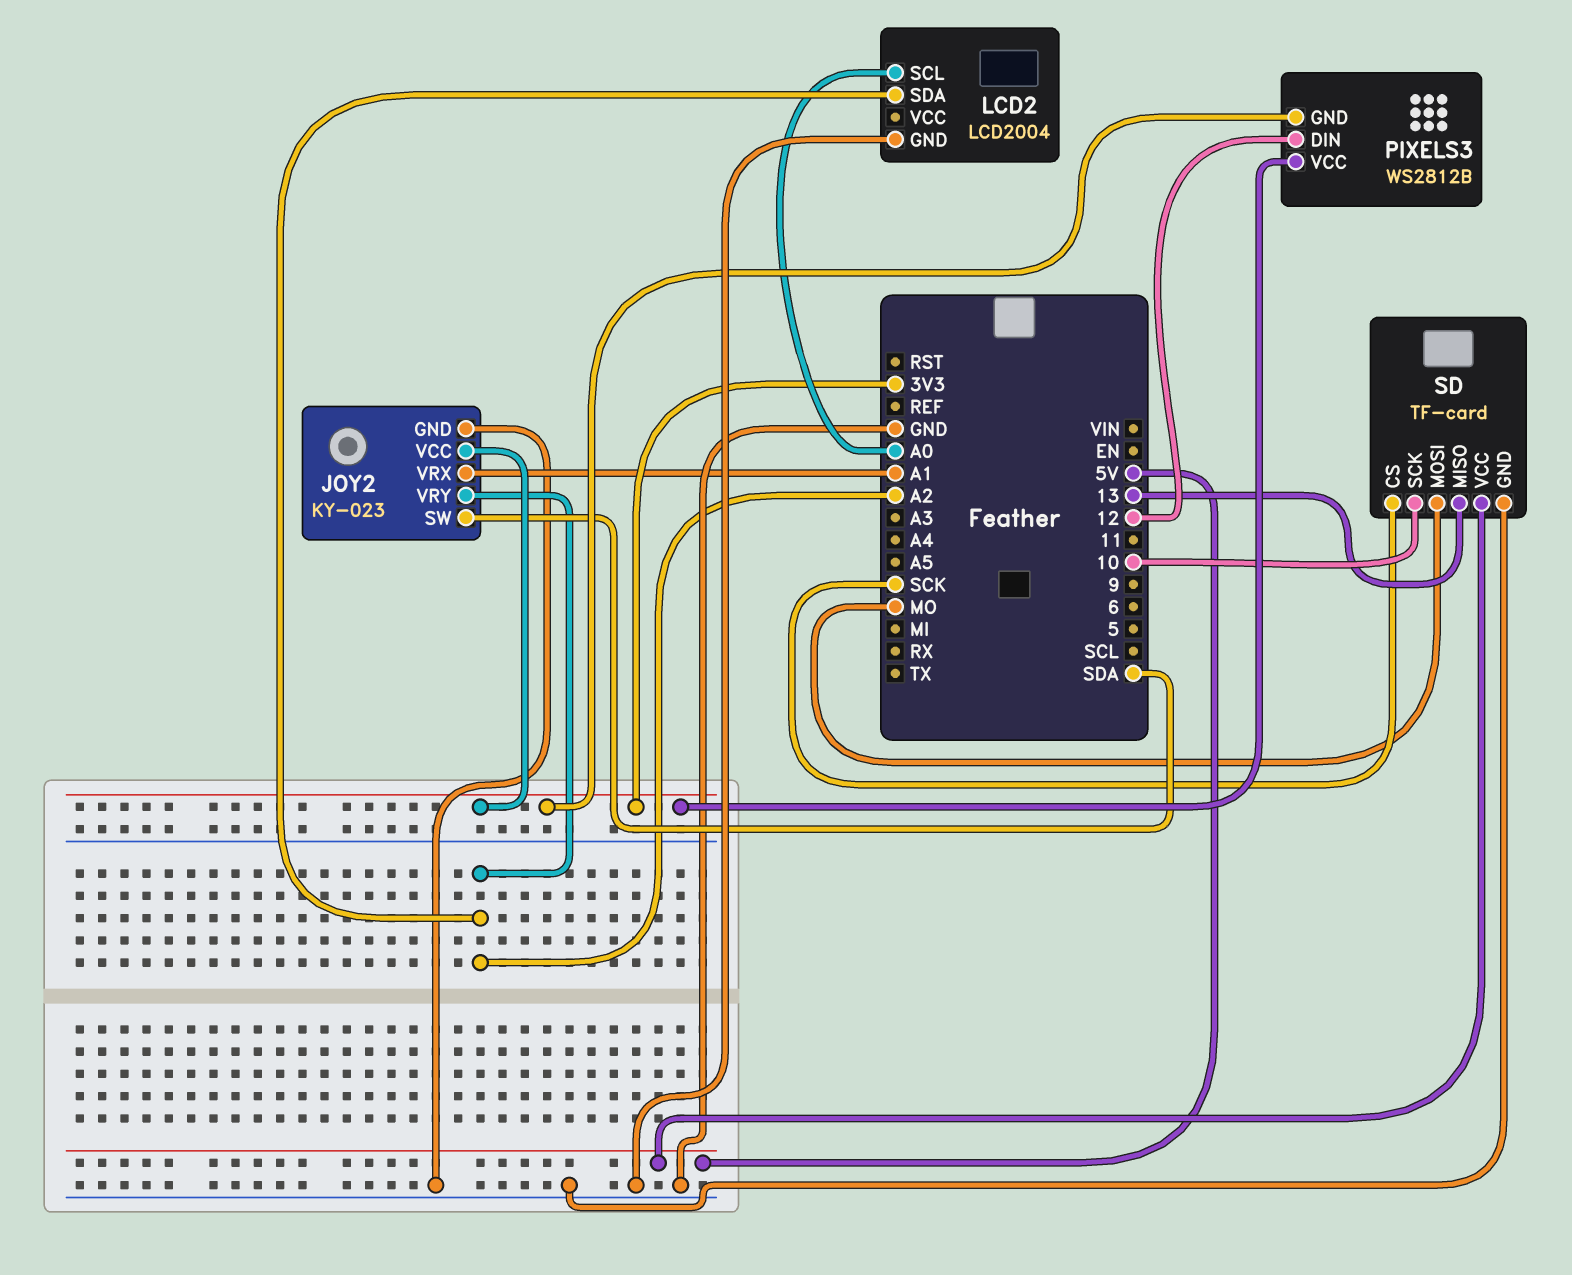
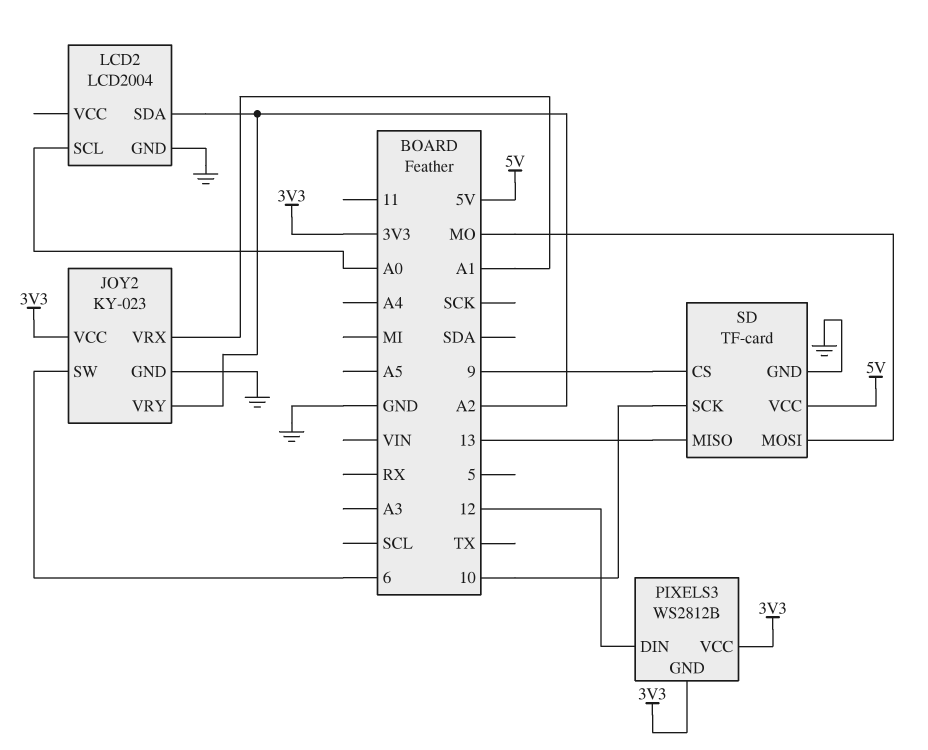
JOY2 pin SW: SDA -> 6
SD pin CS: SCK -> 9

